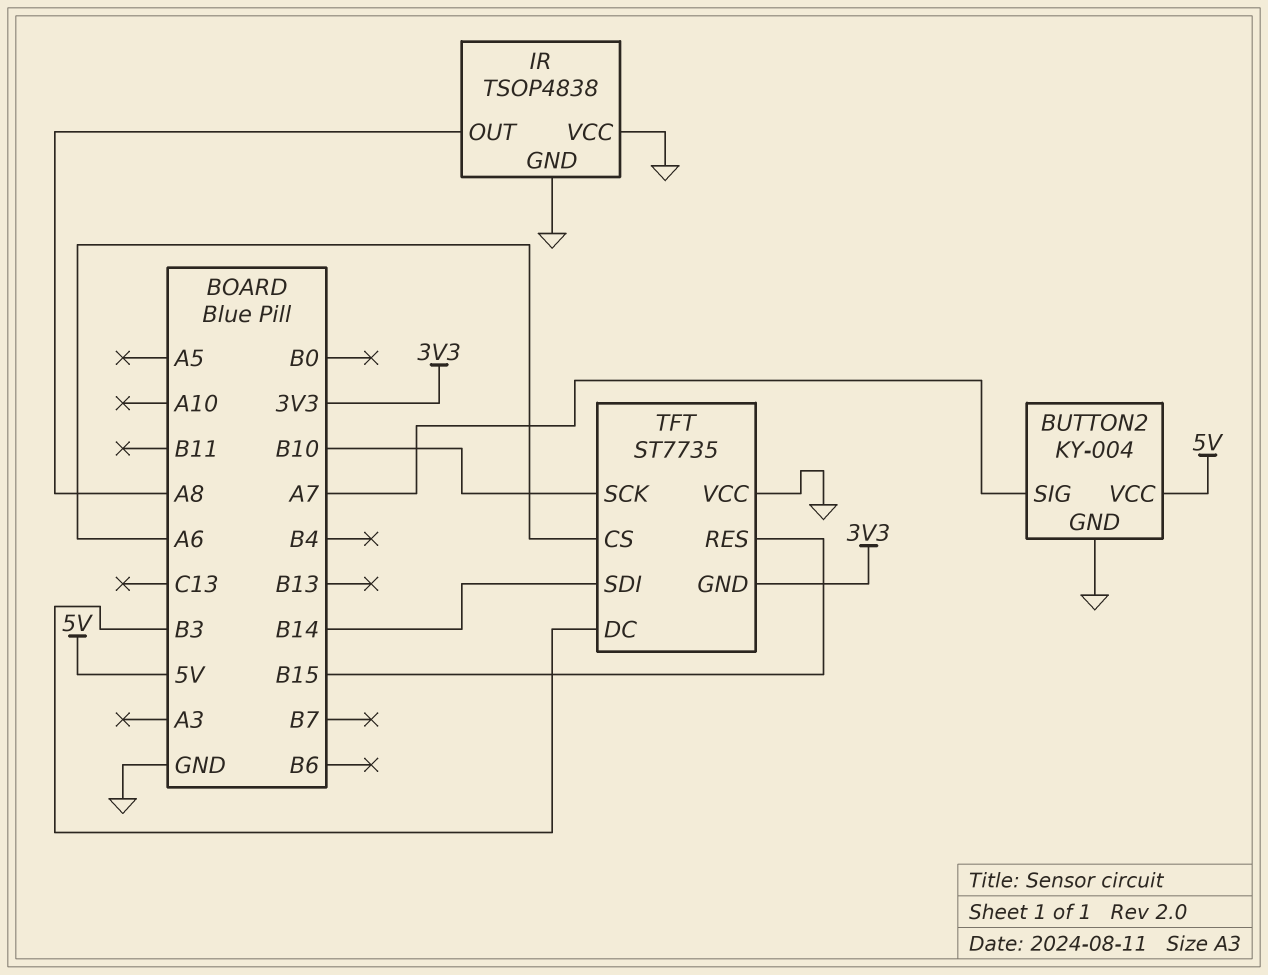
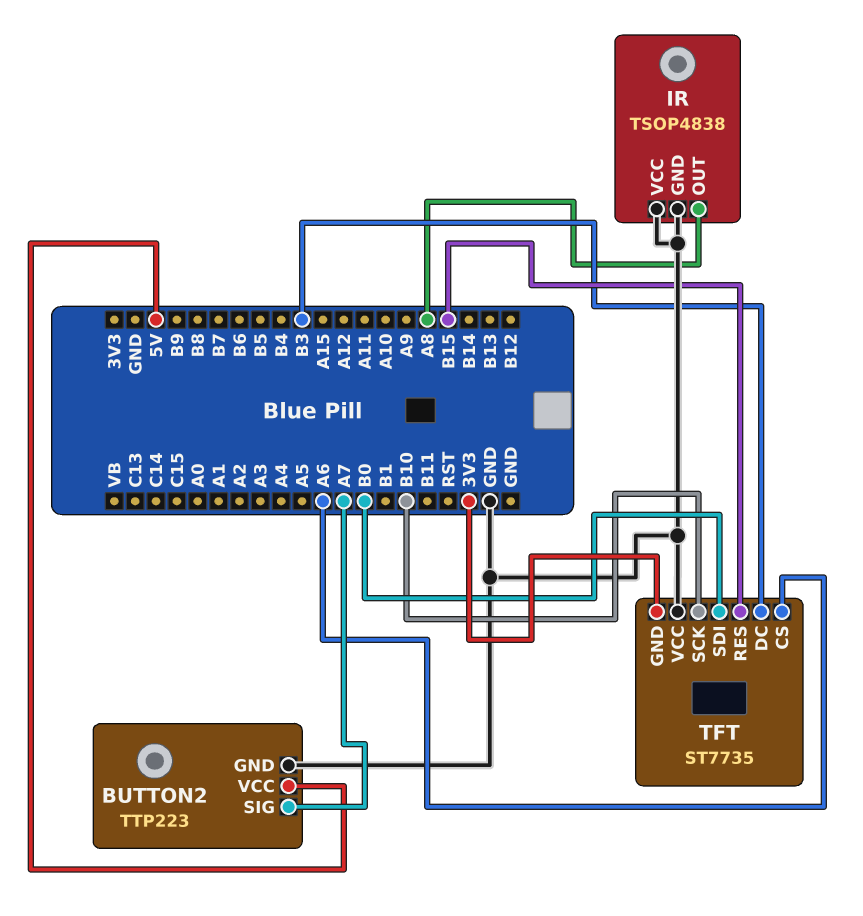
BUTTON2: KY-004 -> TTP223
TFT pin SDI: B14 -> B0

